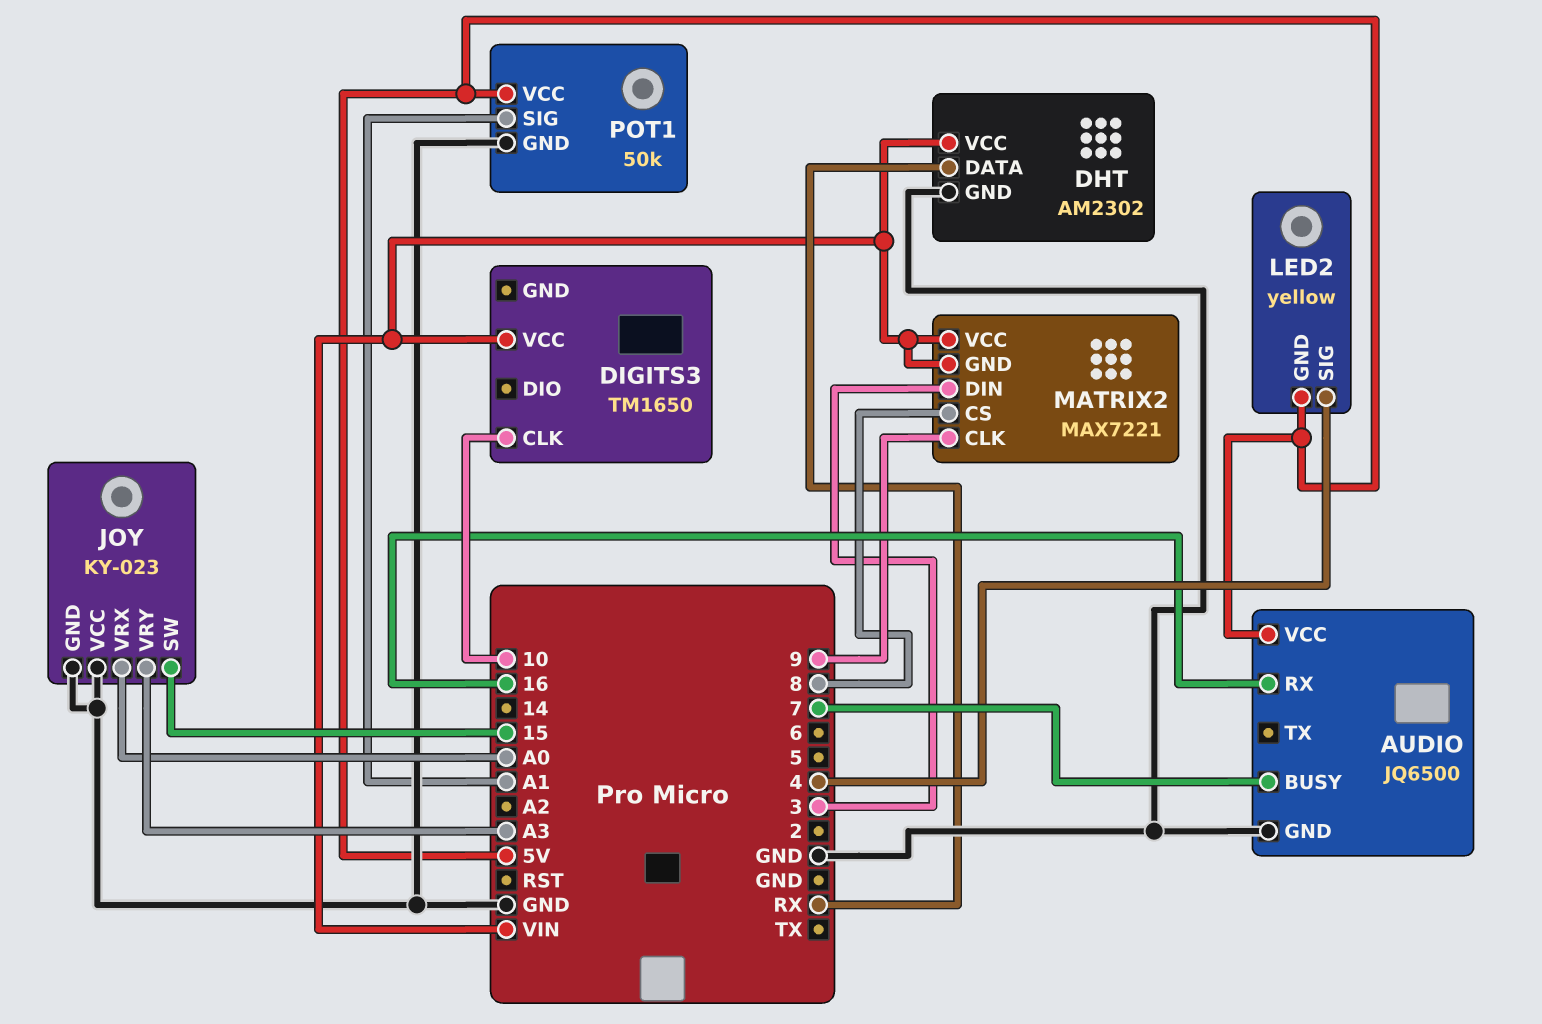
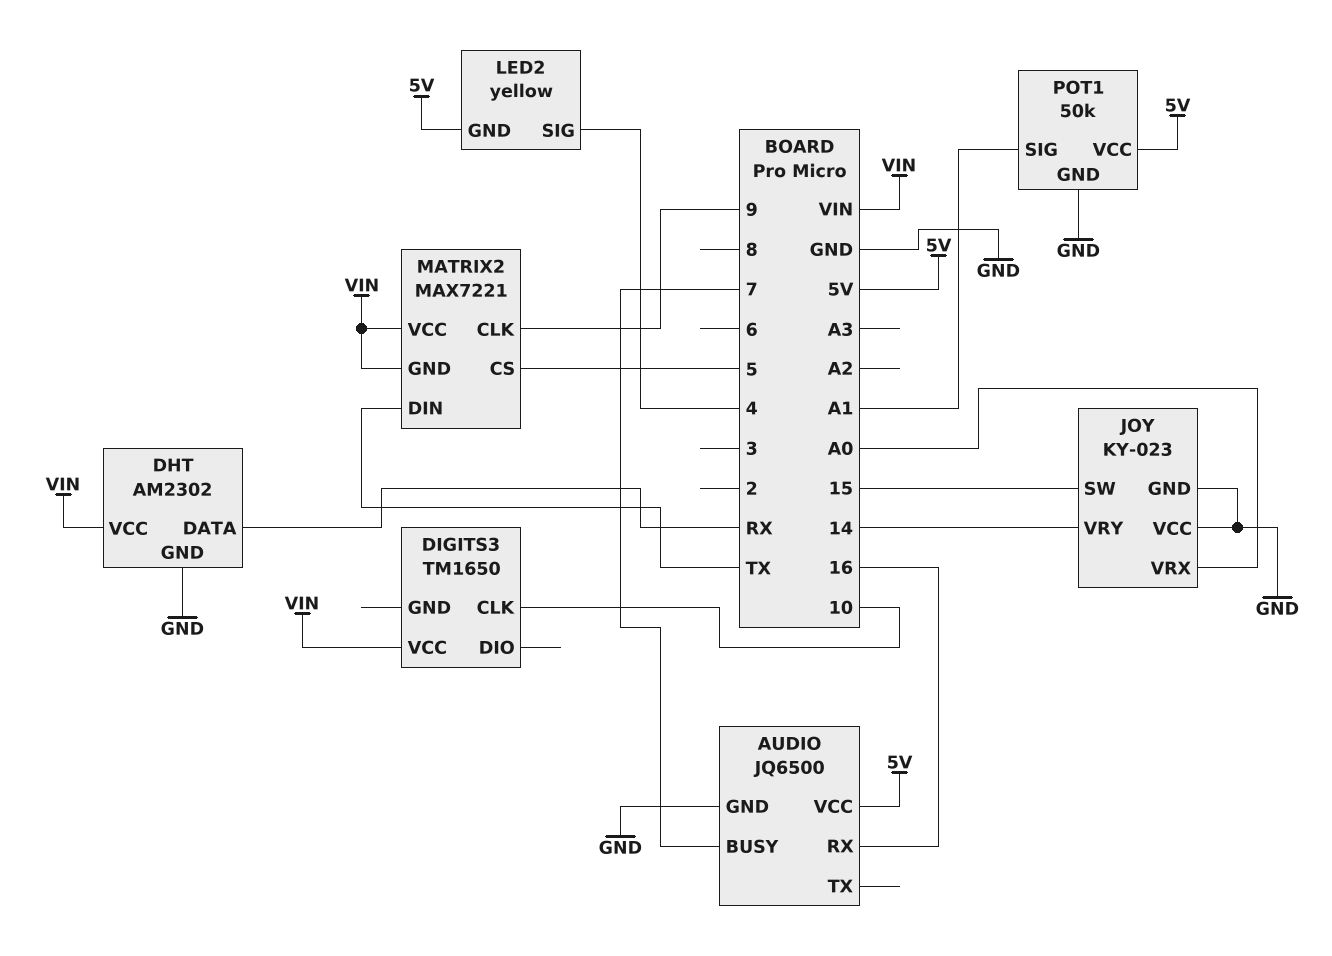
JOY pin VRY: A3 -> 14
MATRIX2 pin CS: 8 -> 5
MATRIX2 pin DIN: 3 -> TX

